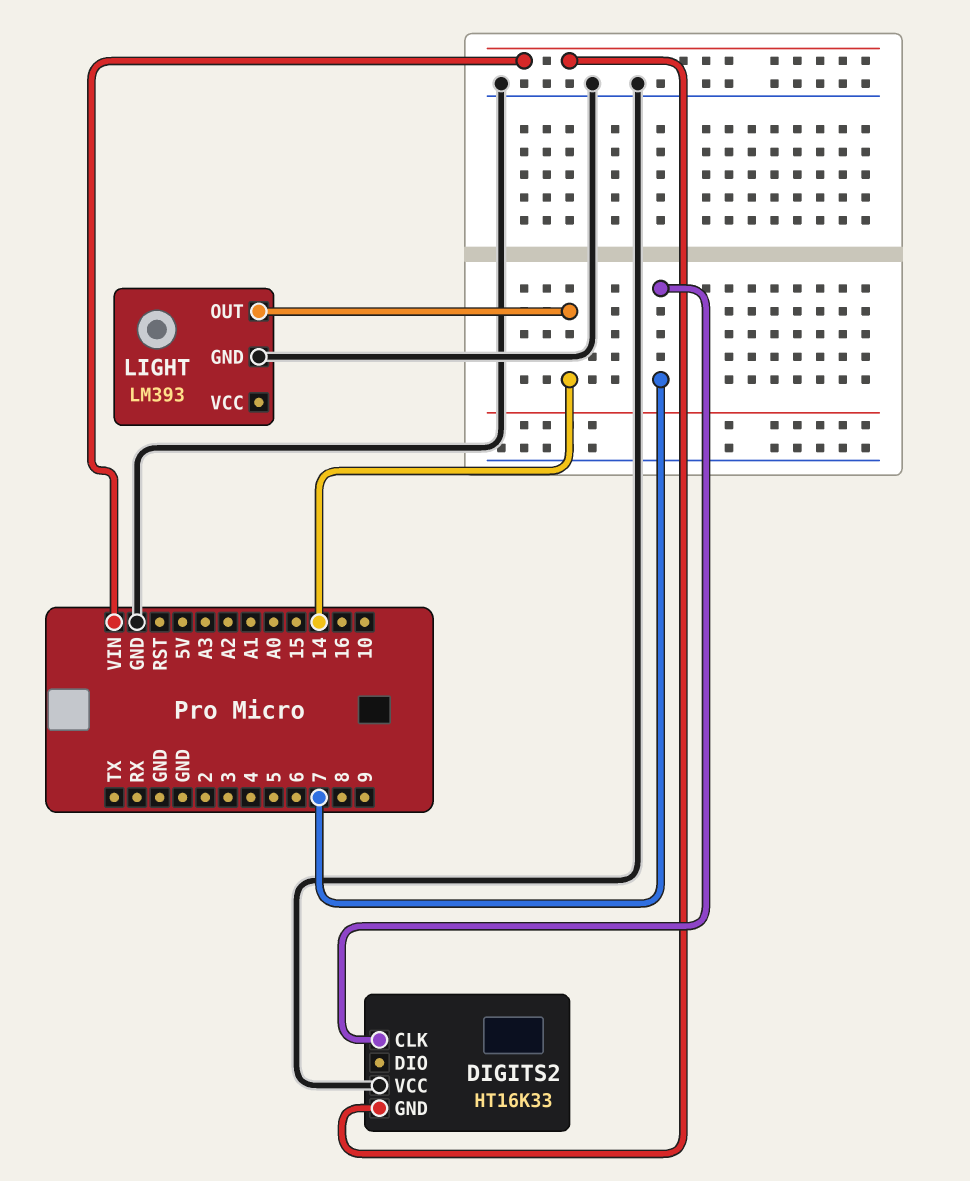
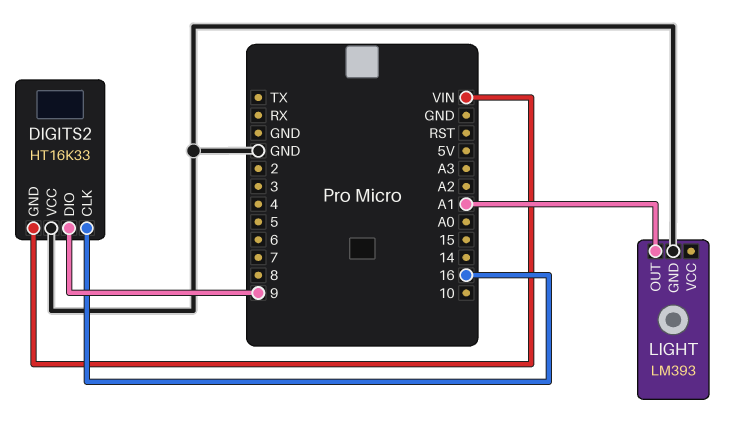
DIGITS2 pin CLK: 7 -> 16
DIGITS2 pin DIO: none -> 9
LIGHT pin OUT: 14 -> A1

